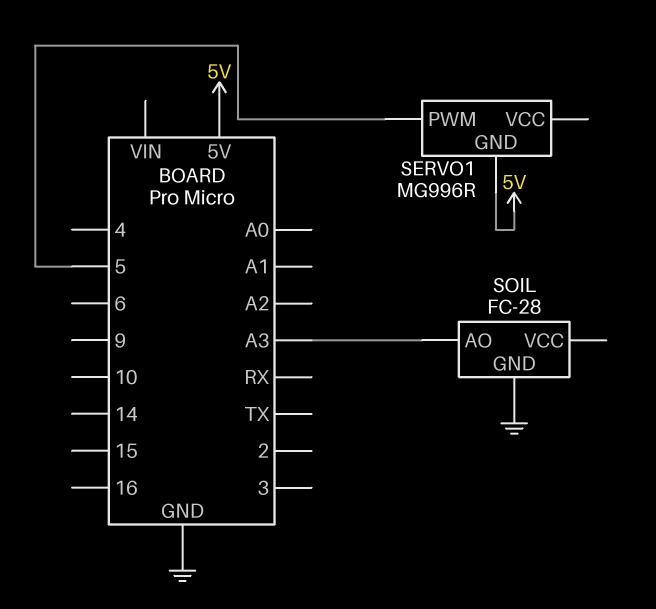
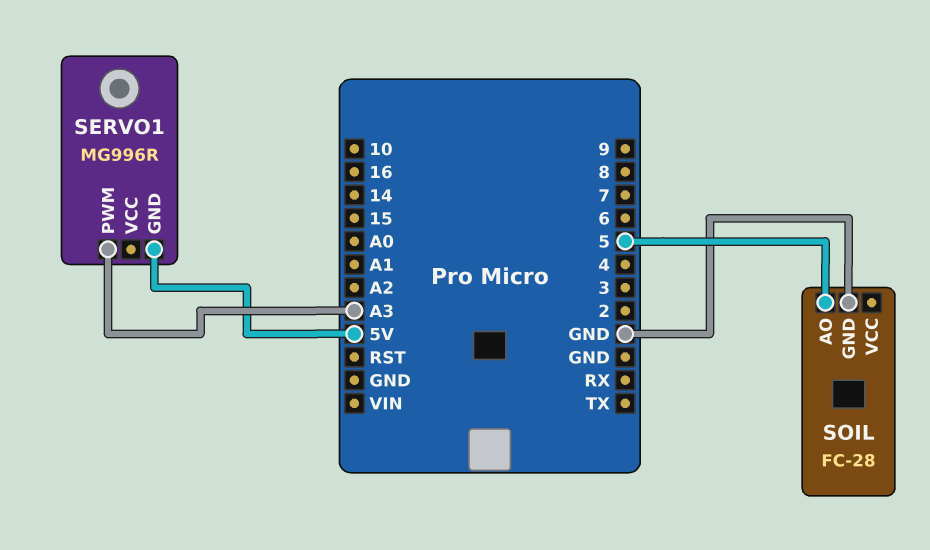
SERVO1 pin PWM: 5 -> A3
SOIL pin AO: A3 -> 5

